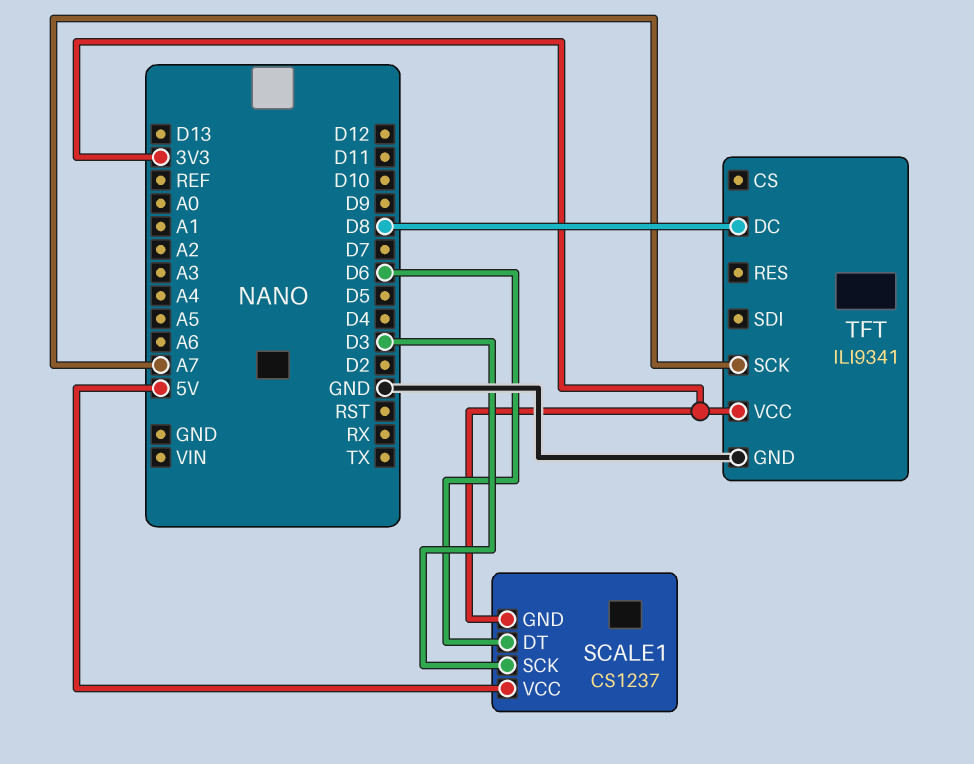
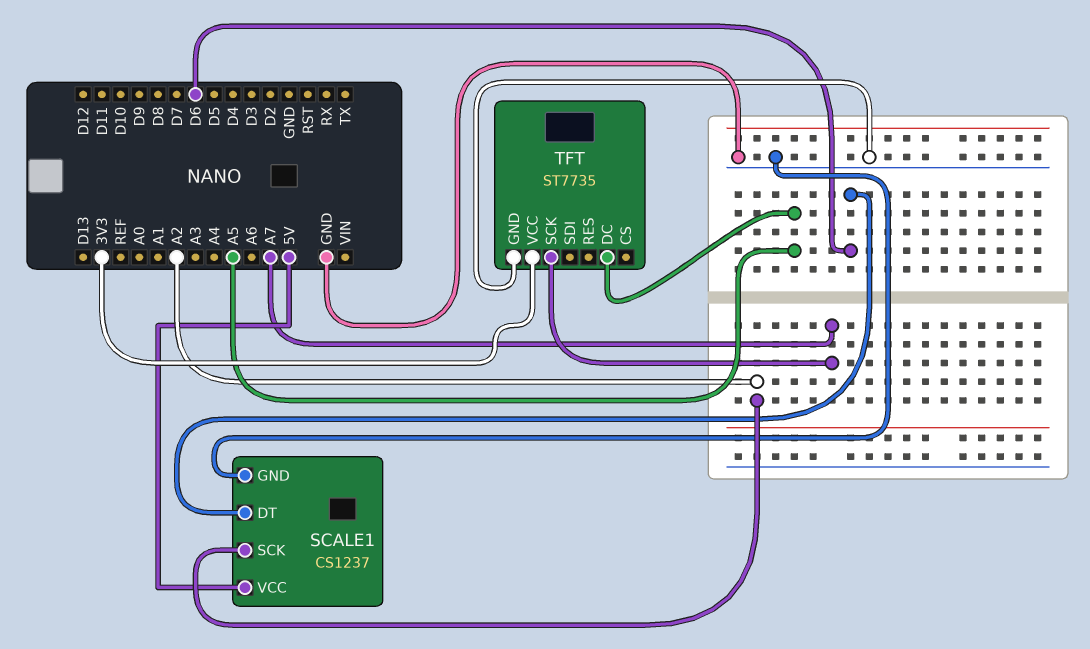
SCALE1 pin GND: 3V3 -> GND
SCALE1 pin SCK: D3 -> A2
TFT: ILI9341 -> ST7735
TFT pin DC: D8 -> A5

